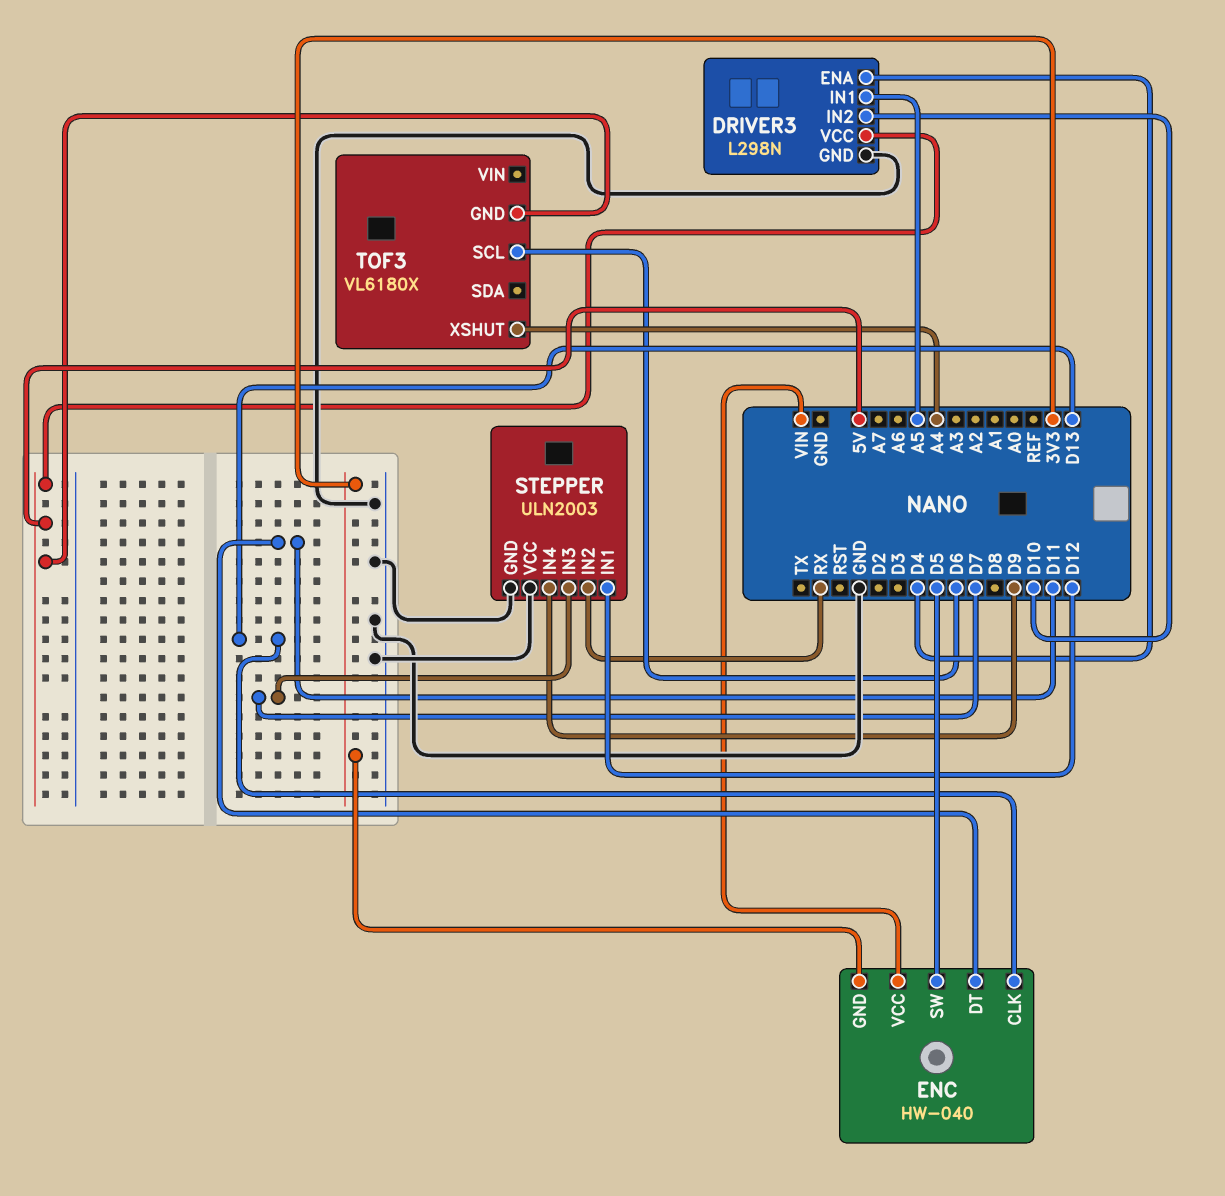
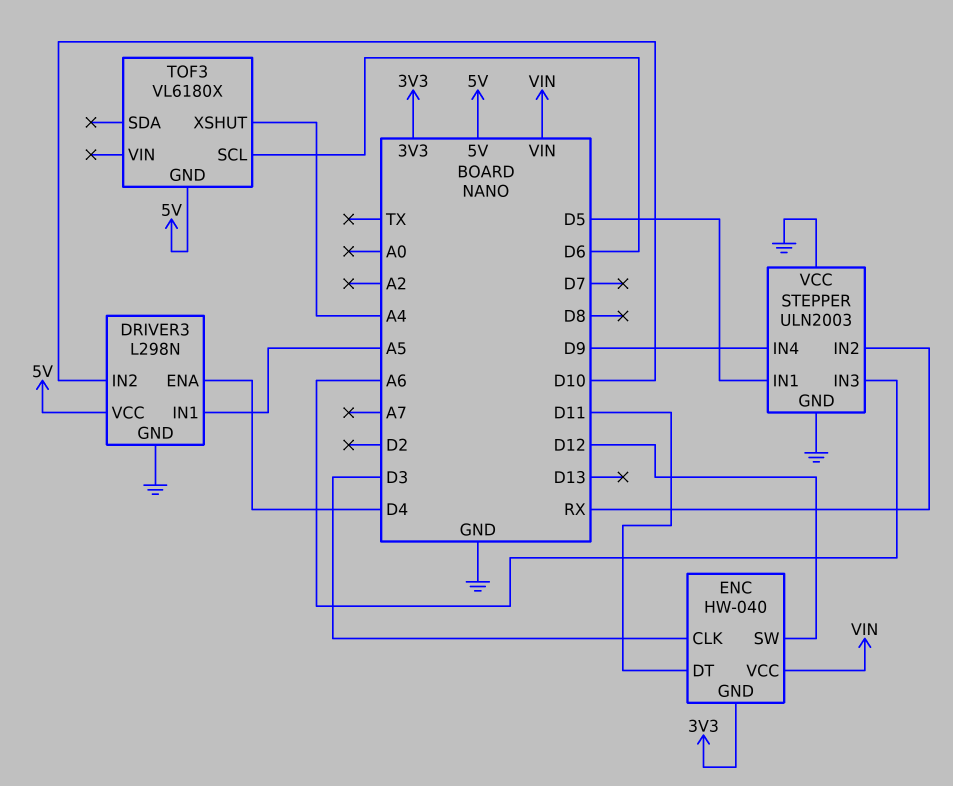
ENC pin CLK: D13 -> D3
ENC pin SW: D5 -> D12
STEPPER pin IN1: D12 -> D5
STEPPER pin IN3: D7 -> A6

